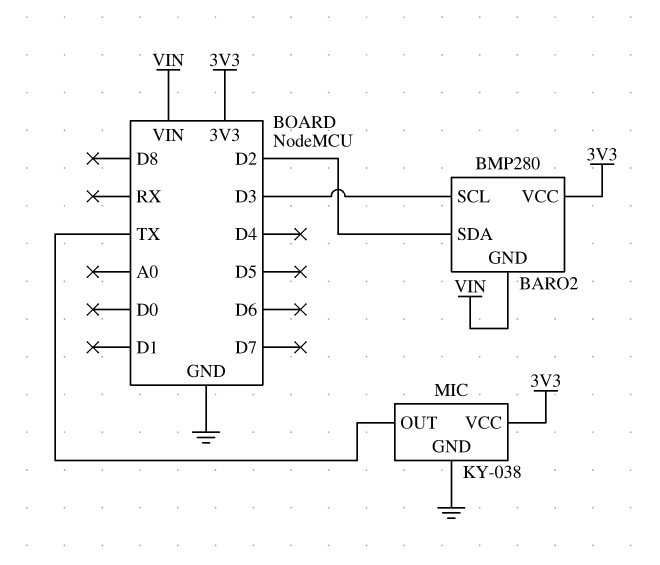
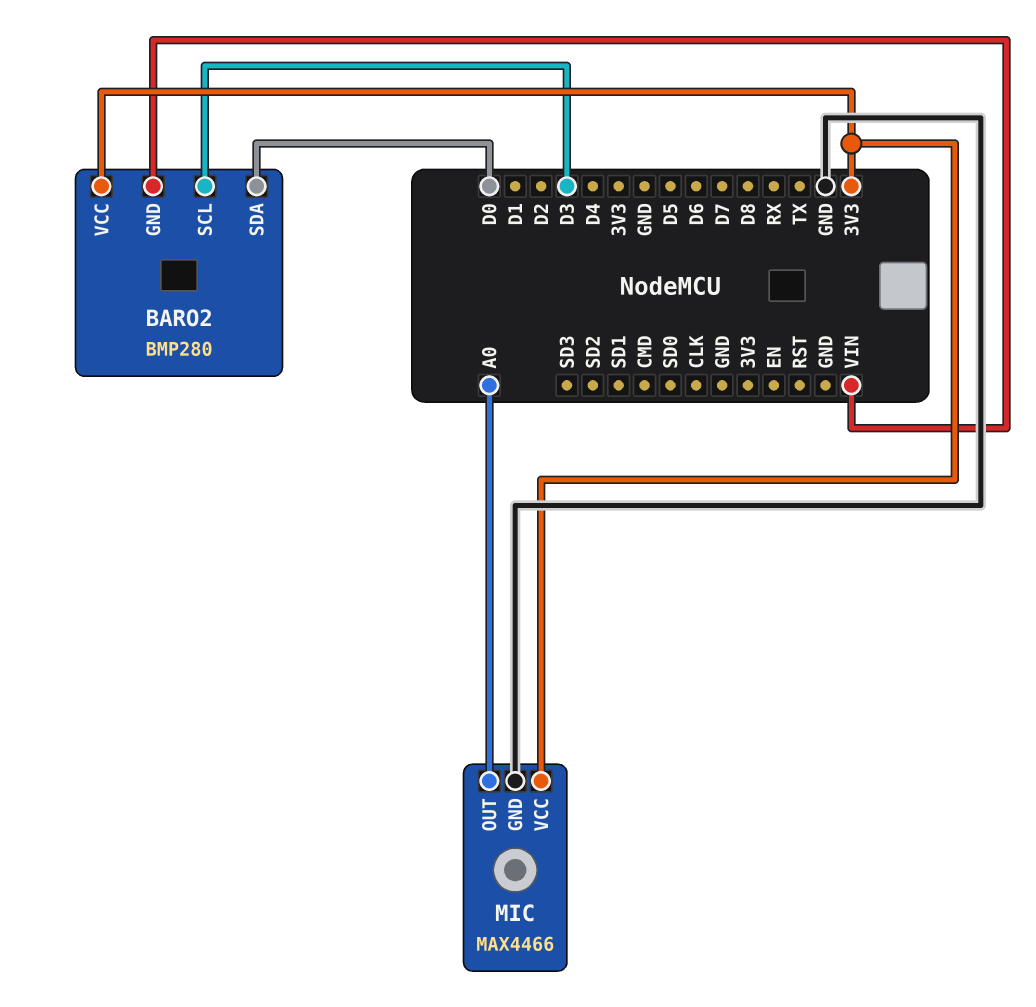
BARO2 pin SDA: D2 -> D0
MIC: KY-038 -> MAX4466
MIC pin OUT: TX -> A0

